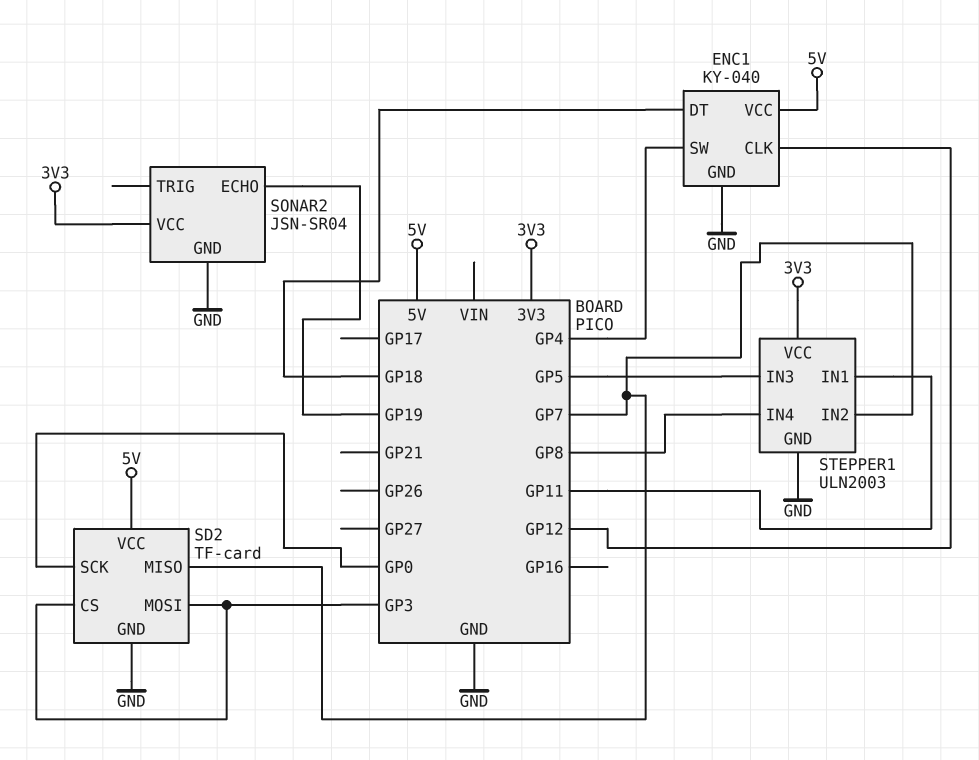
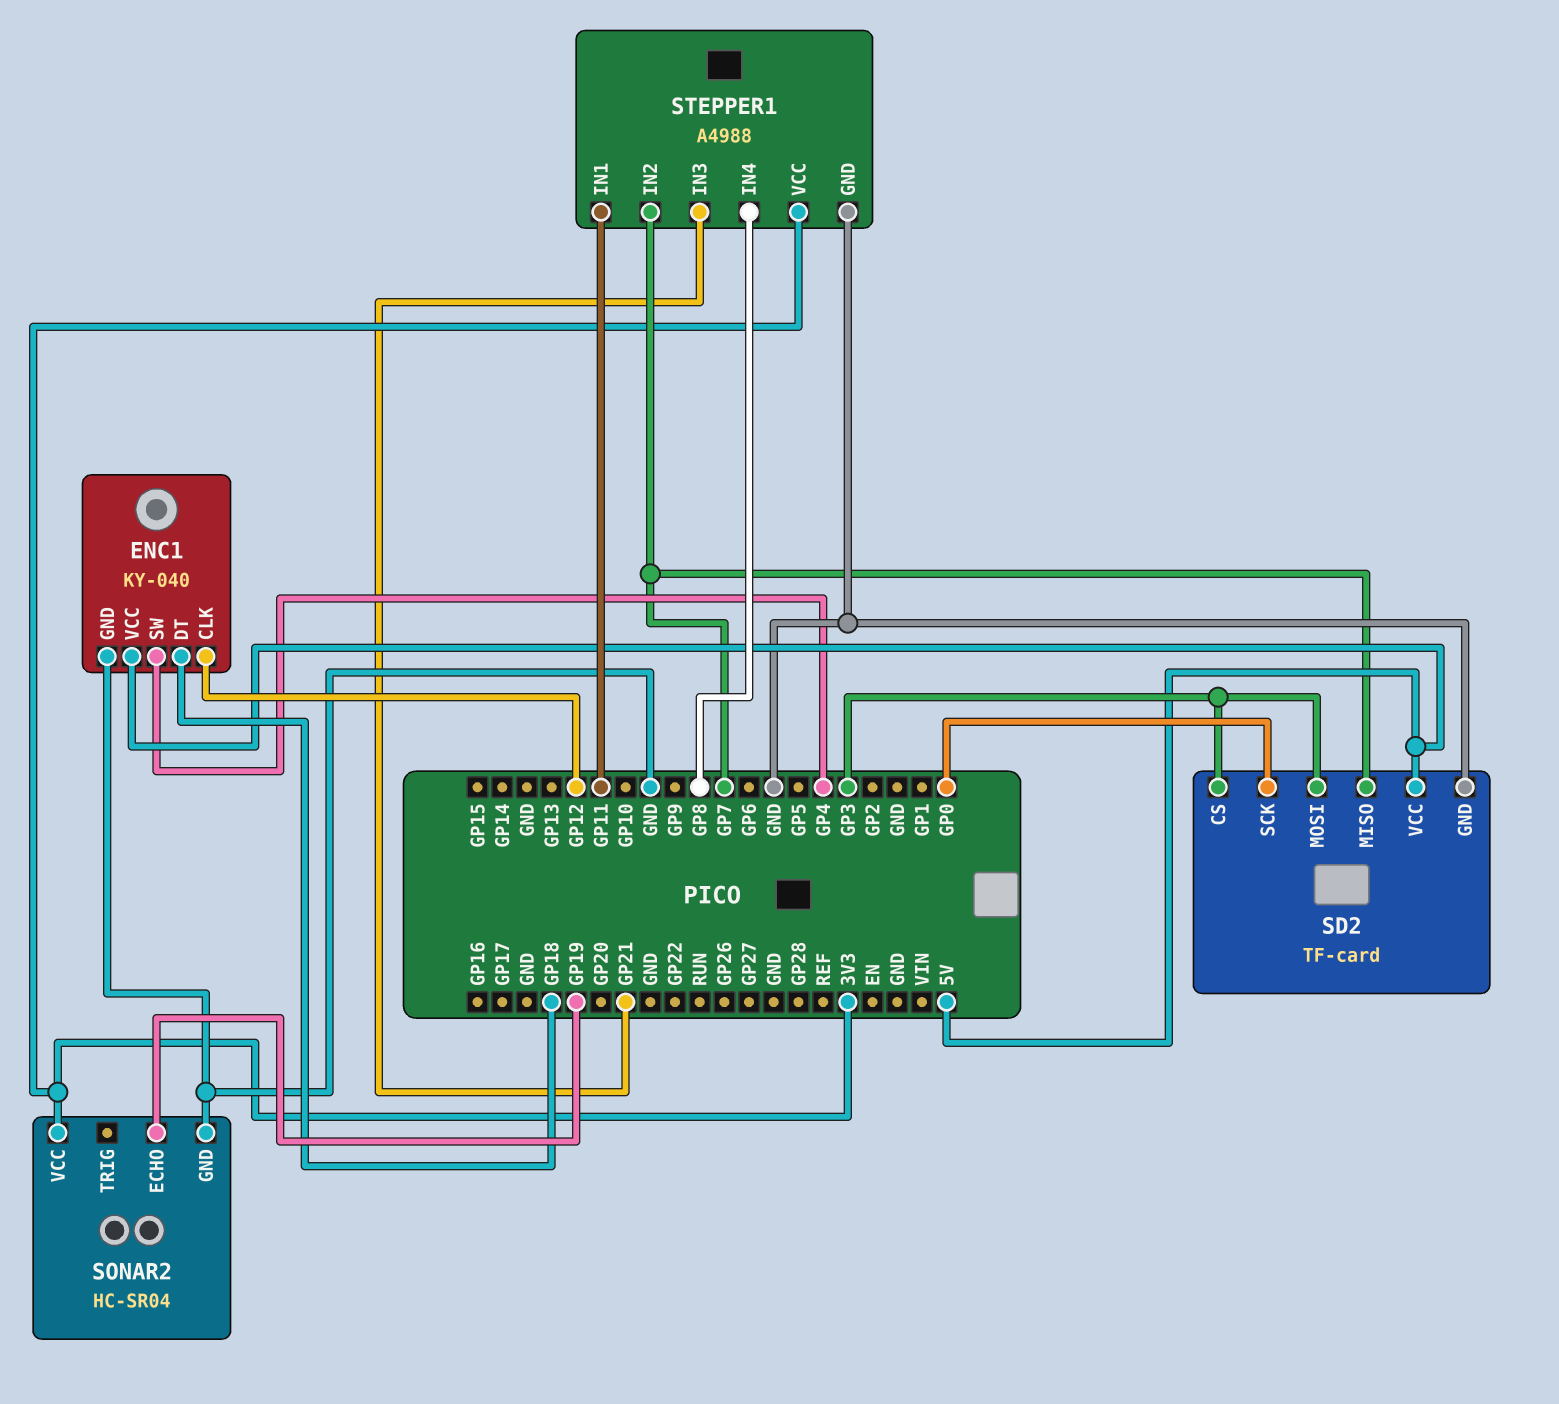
SONAR2: JSN-SR04 -> HC-SR04
STEPPER1: ULN2003 -> A4988
STEPPER1 pin IN3: GP5 -> GP21

